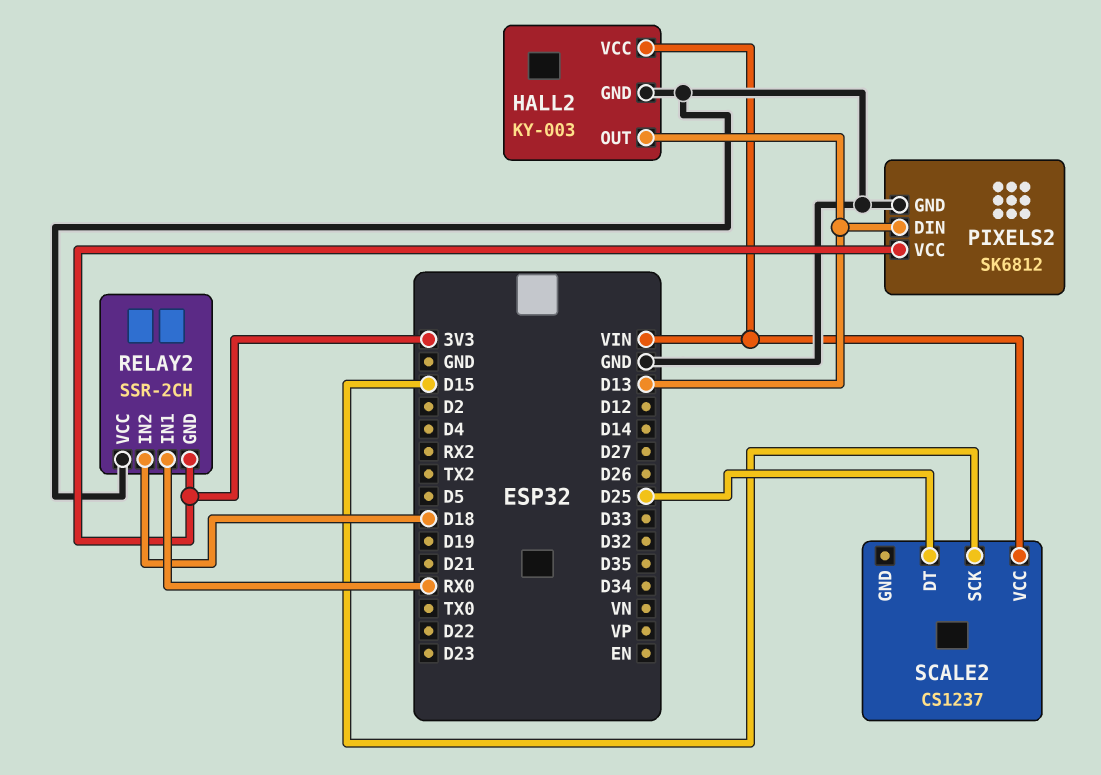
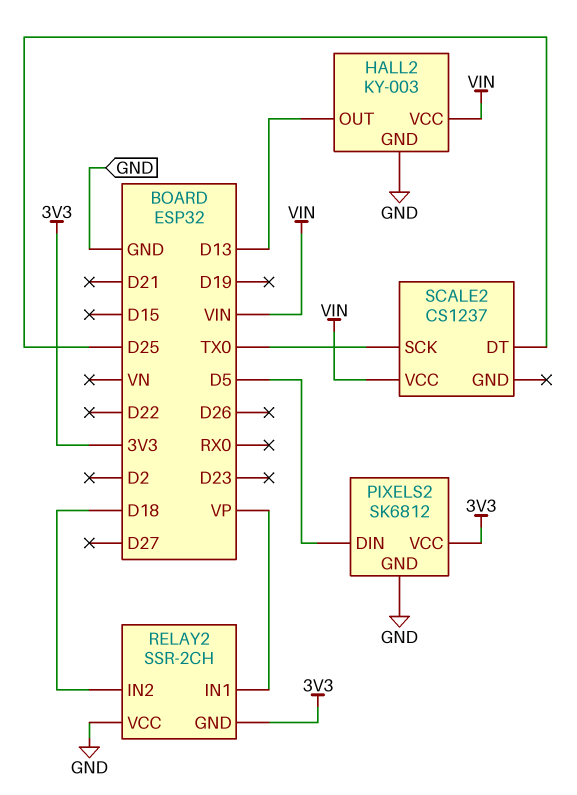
PIXELS2 pin DIN: D13 -> D5
RELAY2 pin IN1: RX0 -> VP
SCALE2 pin SCK: D15 -> TX0

